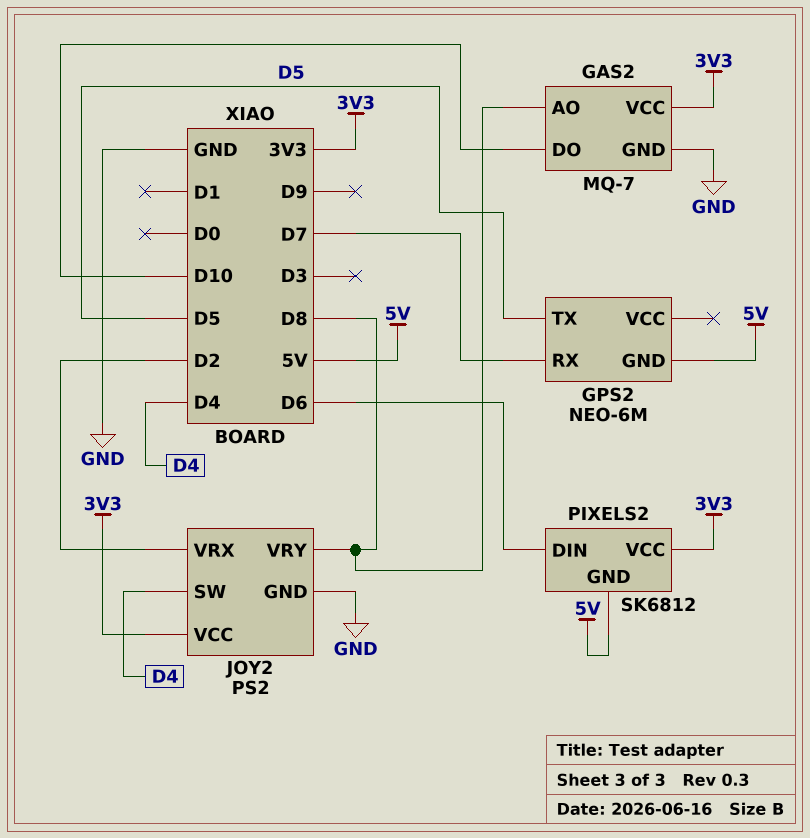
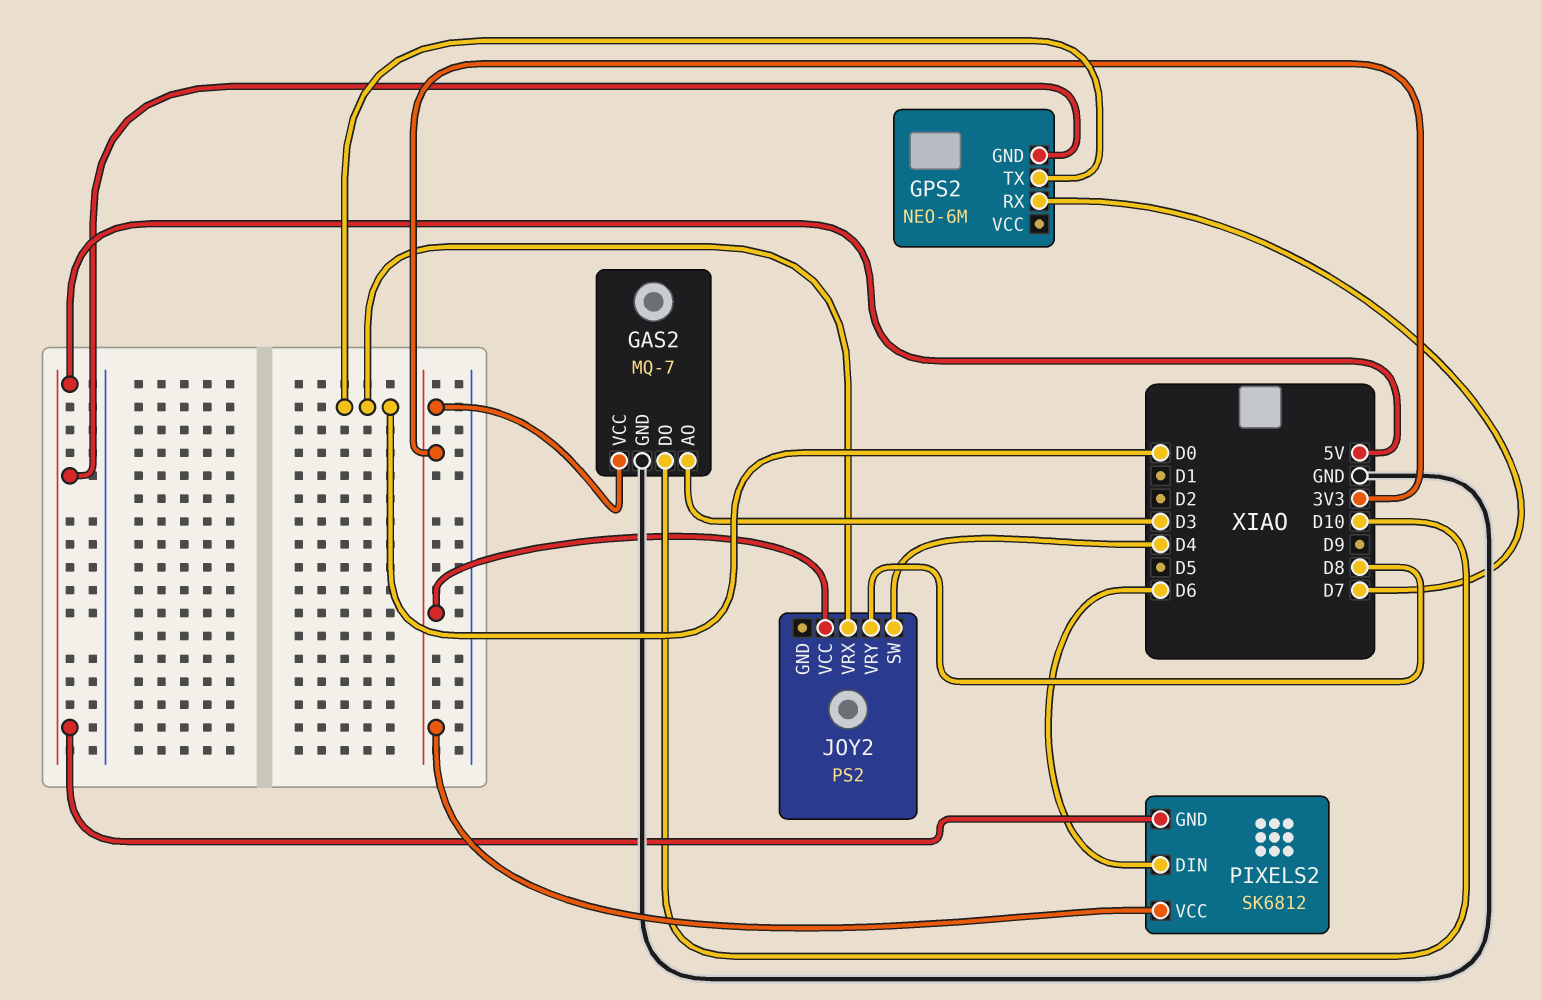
GAS2 pin AO: D8 -> D3
GPS2 pin TX: D5 -> D0
JOY2 pin GND: GND -> none
JOY2 pin VRX: D2 -> D0

